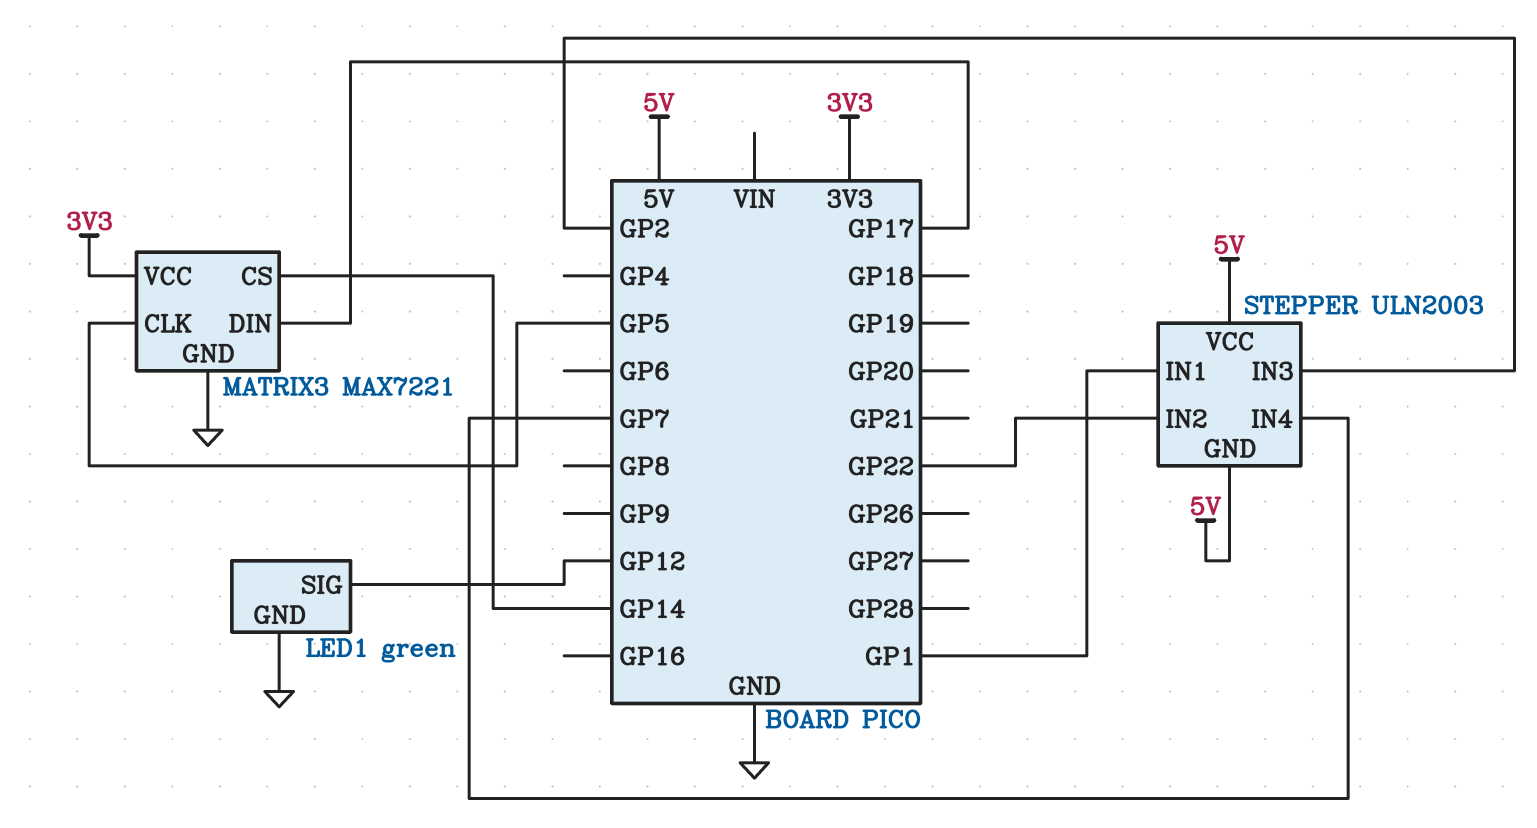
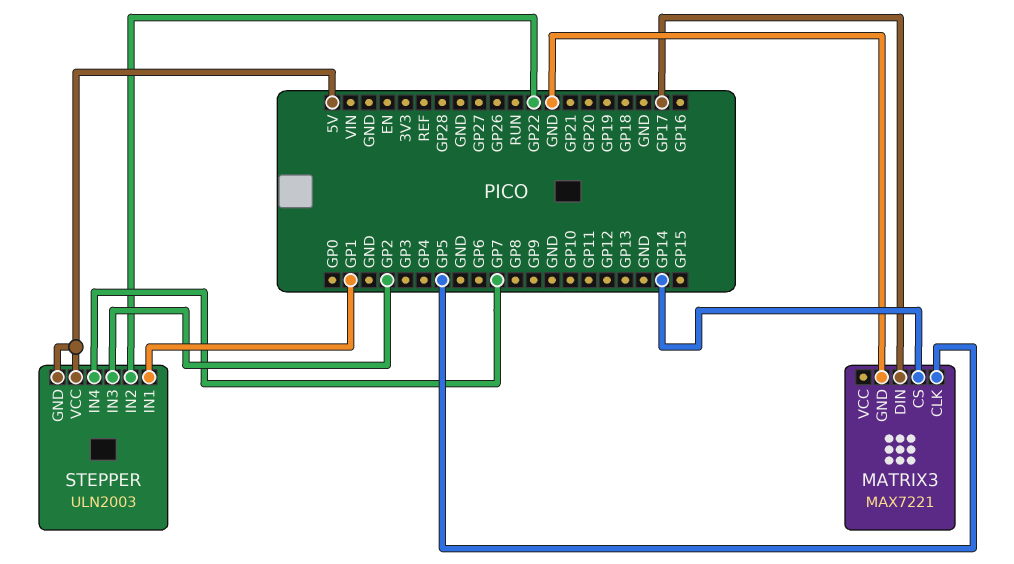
LED1: green -> none
LED1 pin GND: GND -> none
LED1 pin SIG: GP12 -> none
MATRIX3 pin VCC: 3V3 -> none

